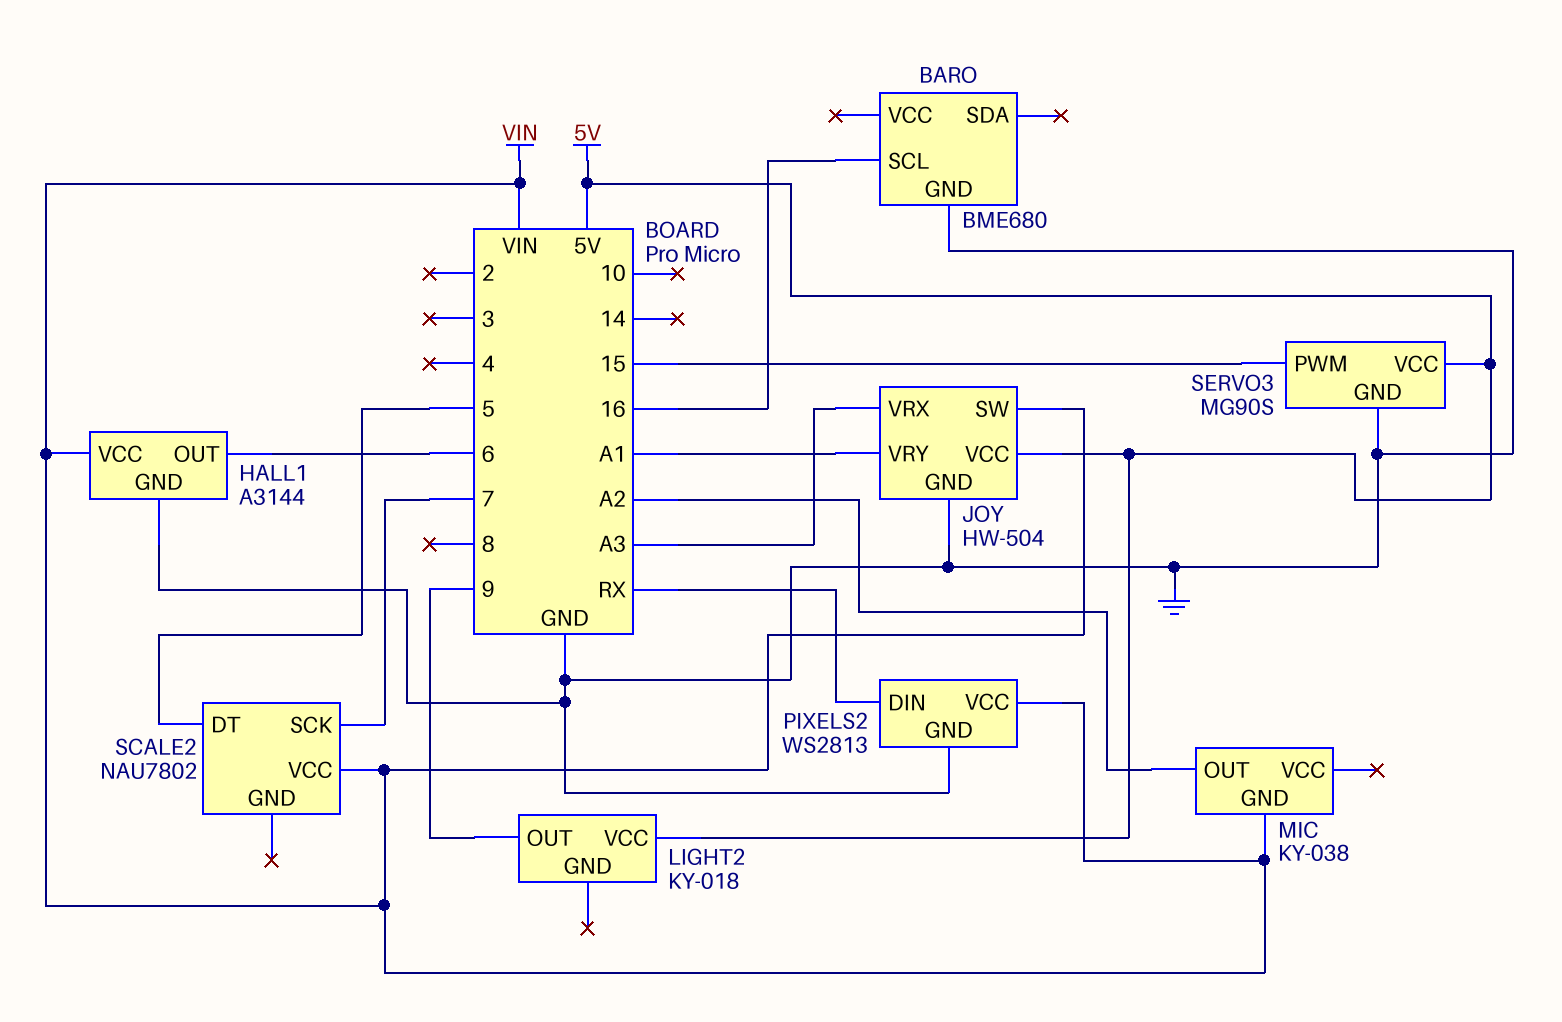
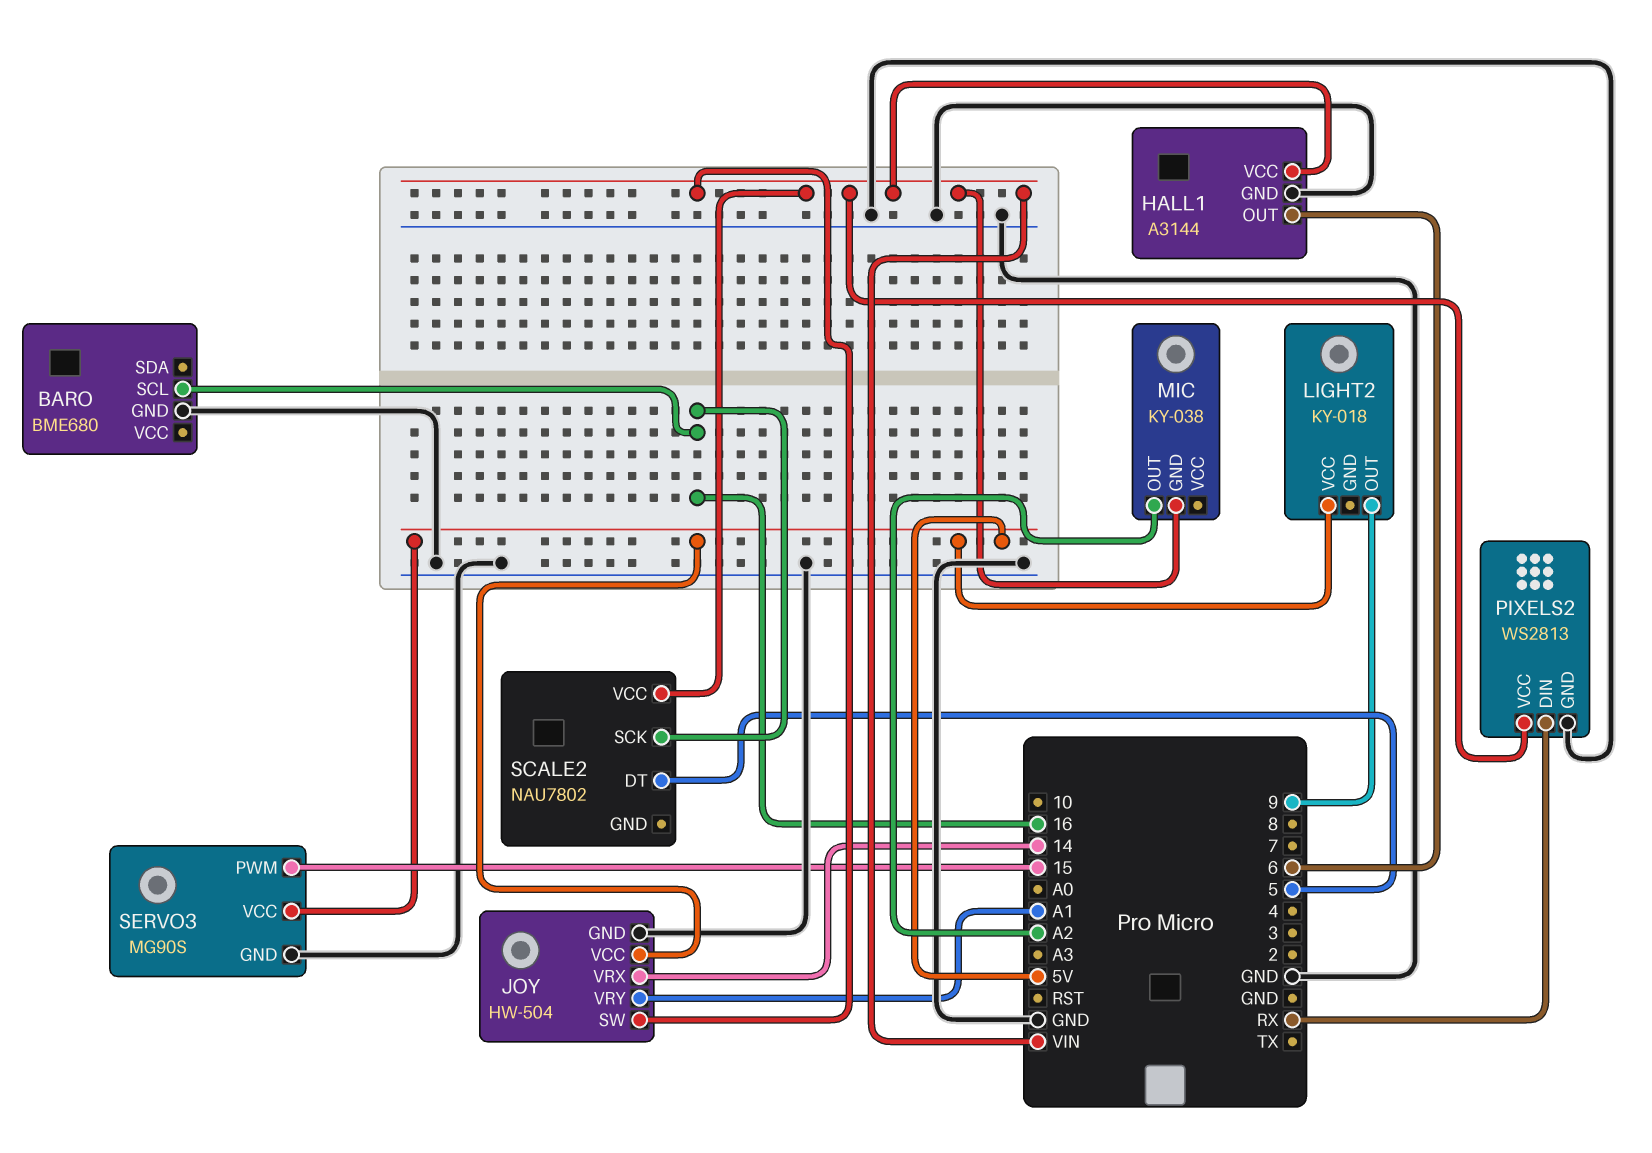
JOY pin VRX: A3 -> 14
SCALE2 pin SCK: 7 -> 16

